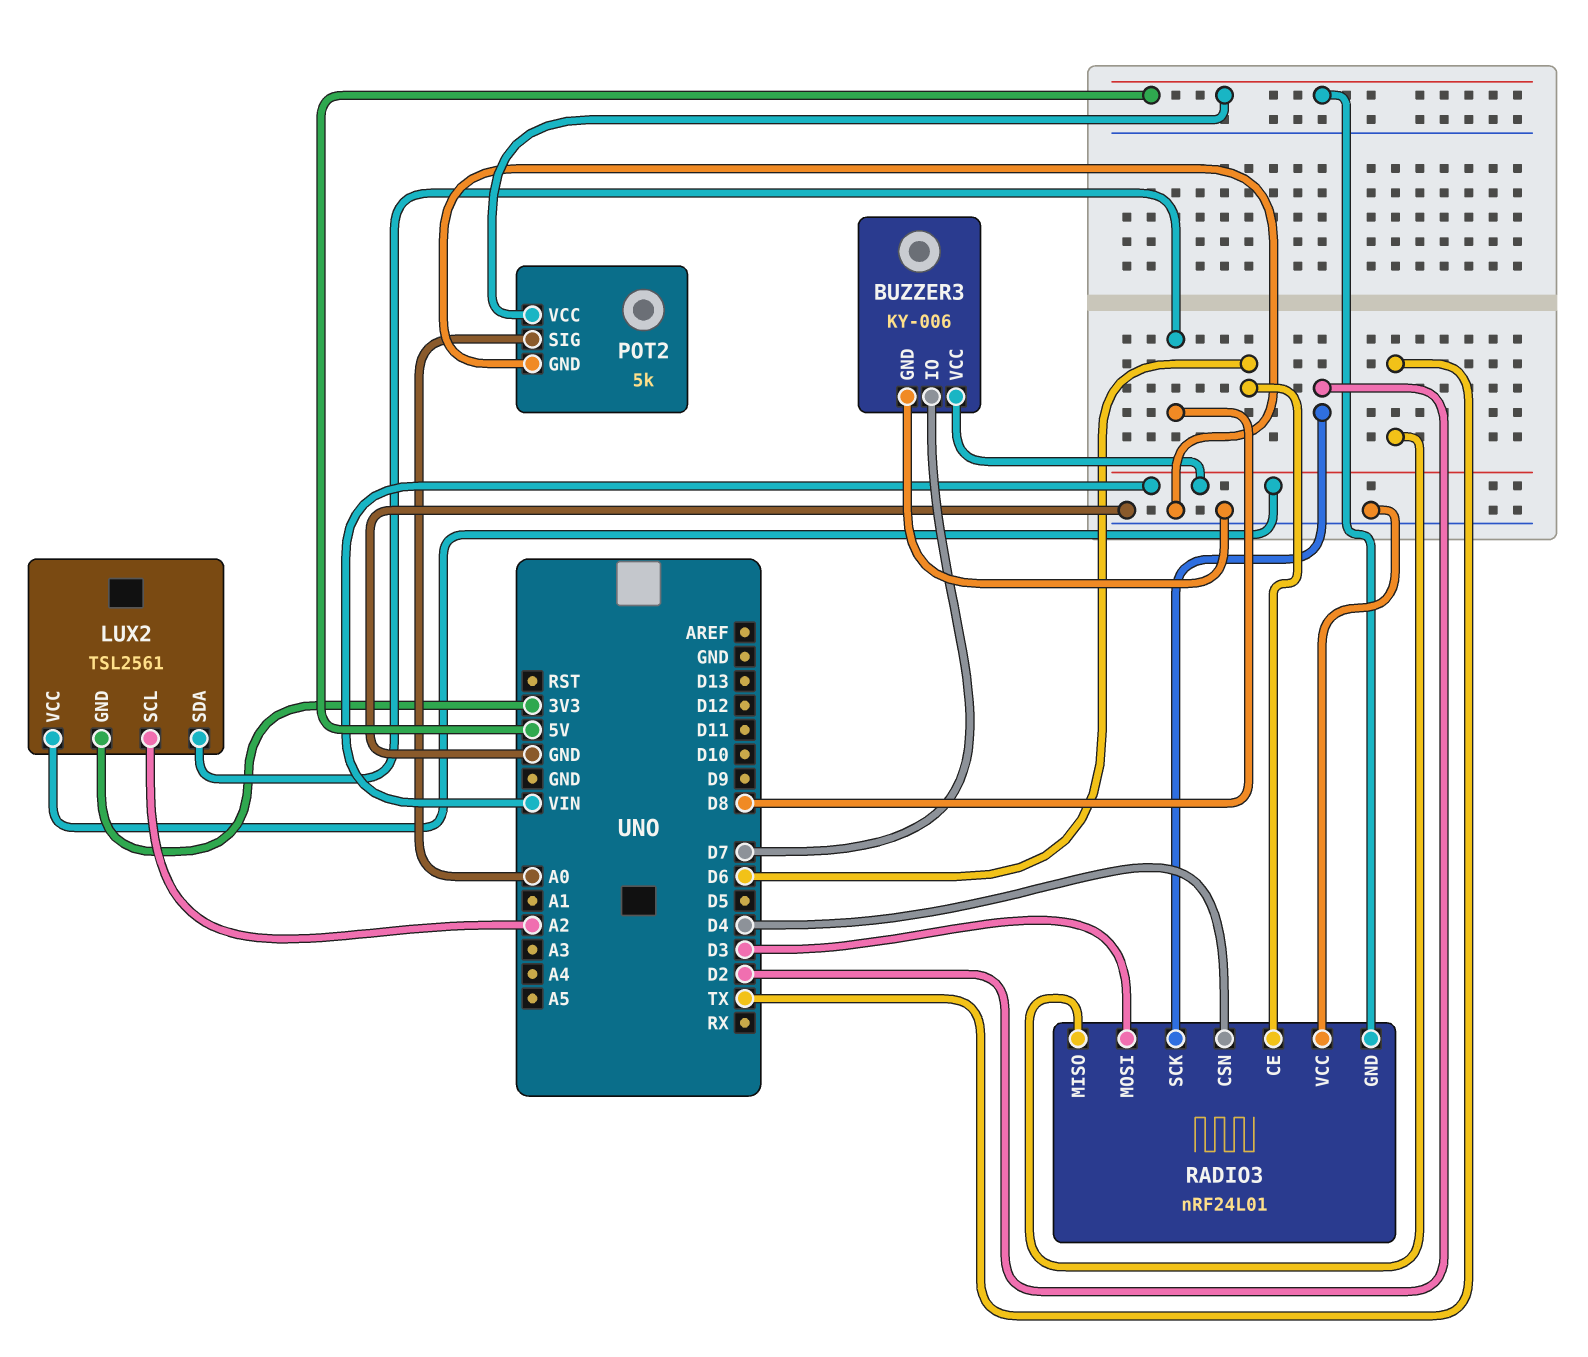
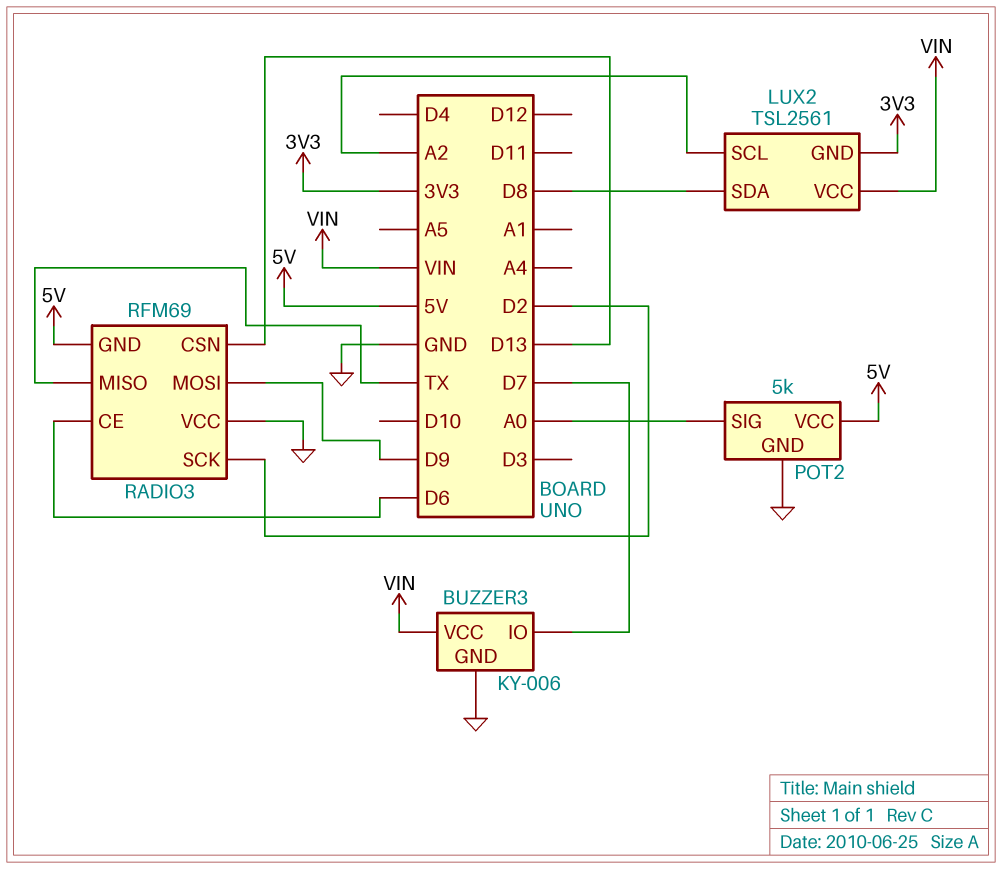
RADIO3: nRF24L01 -> RFM69
RADIO3 pin CSN: D4 -> D13
RADIO3 pin MOSI: D3 -> D9

